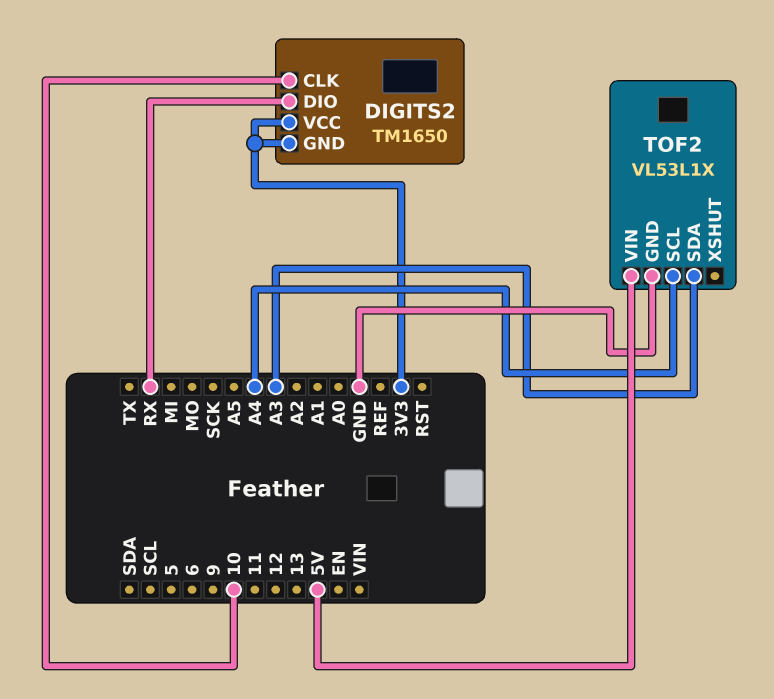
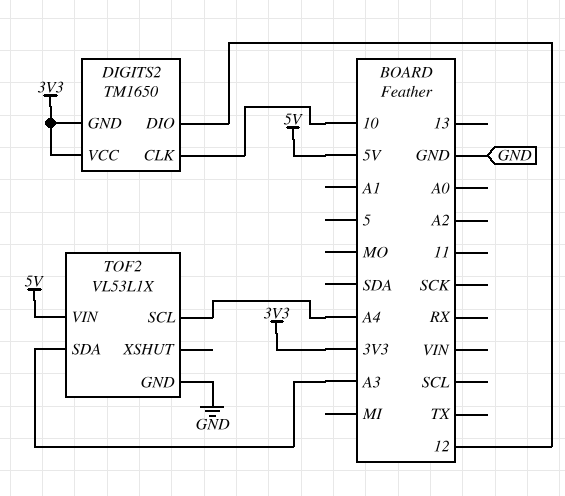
DIGITS2 pin DIO: RX -> 12

